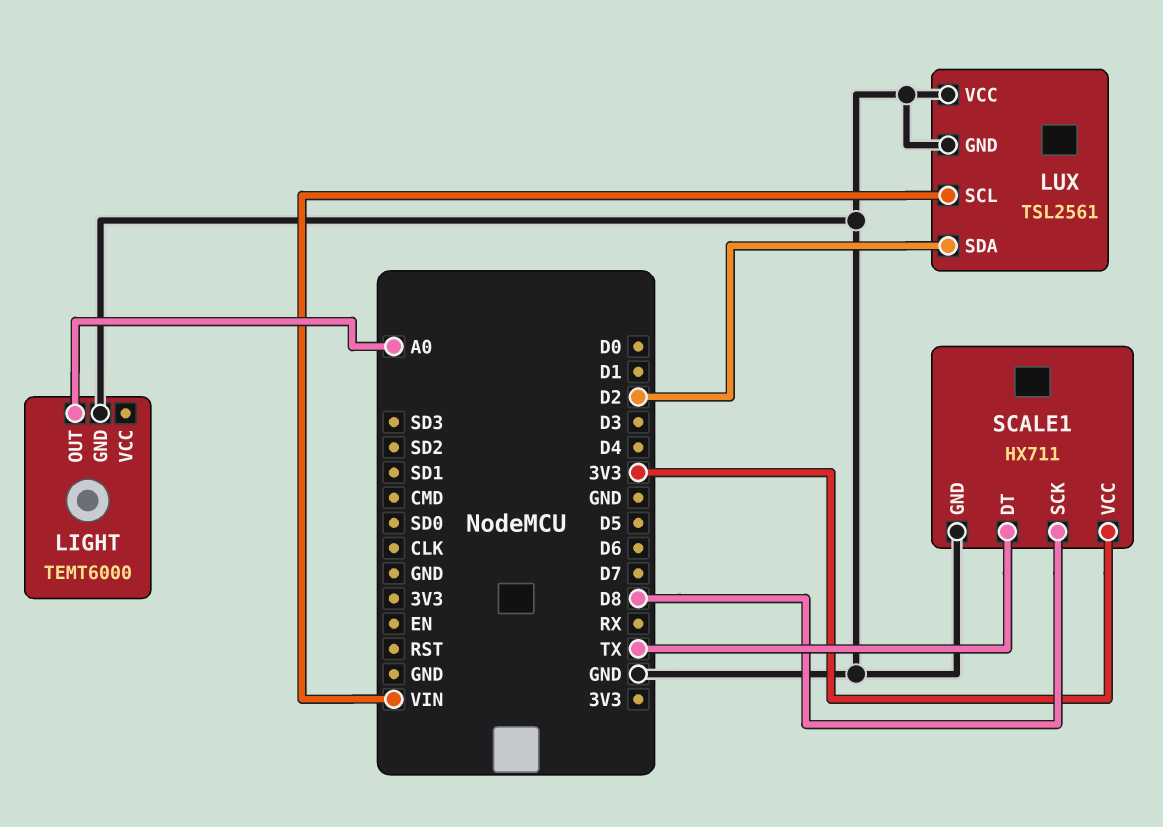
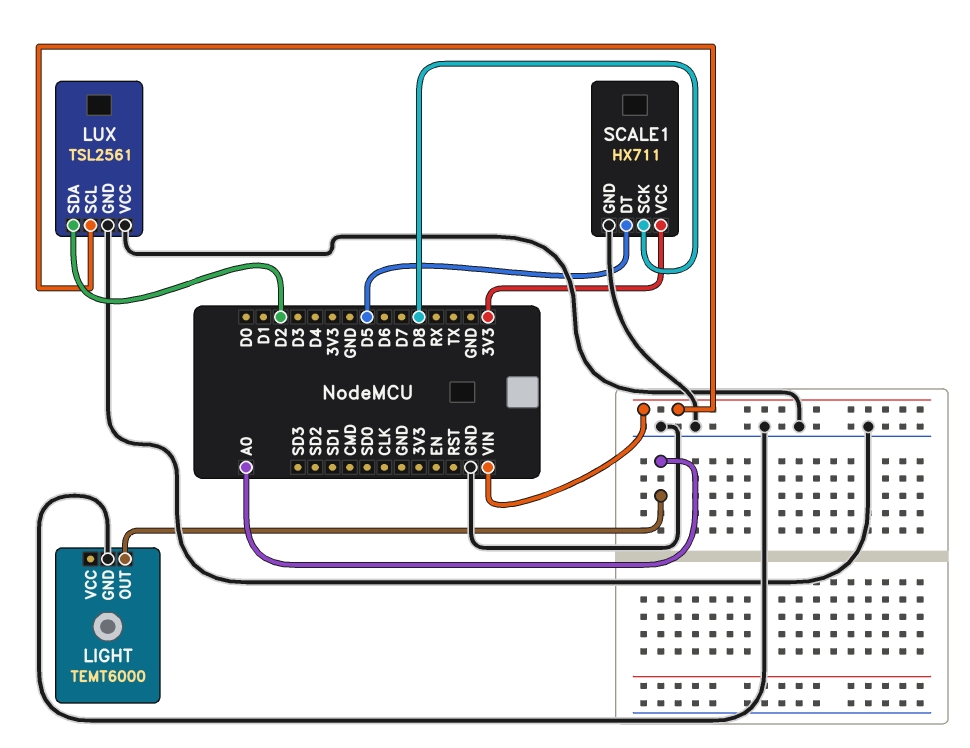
SCALE1 pin DT: TX -> D5

